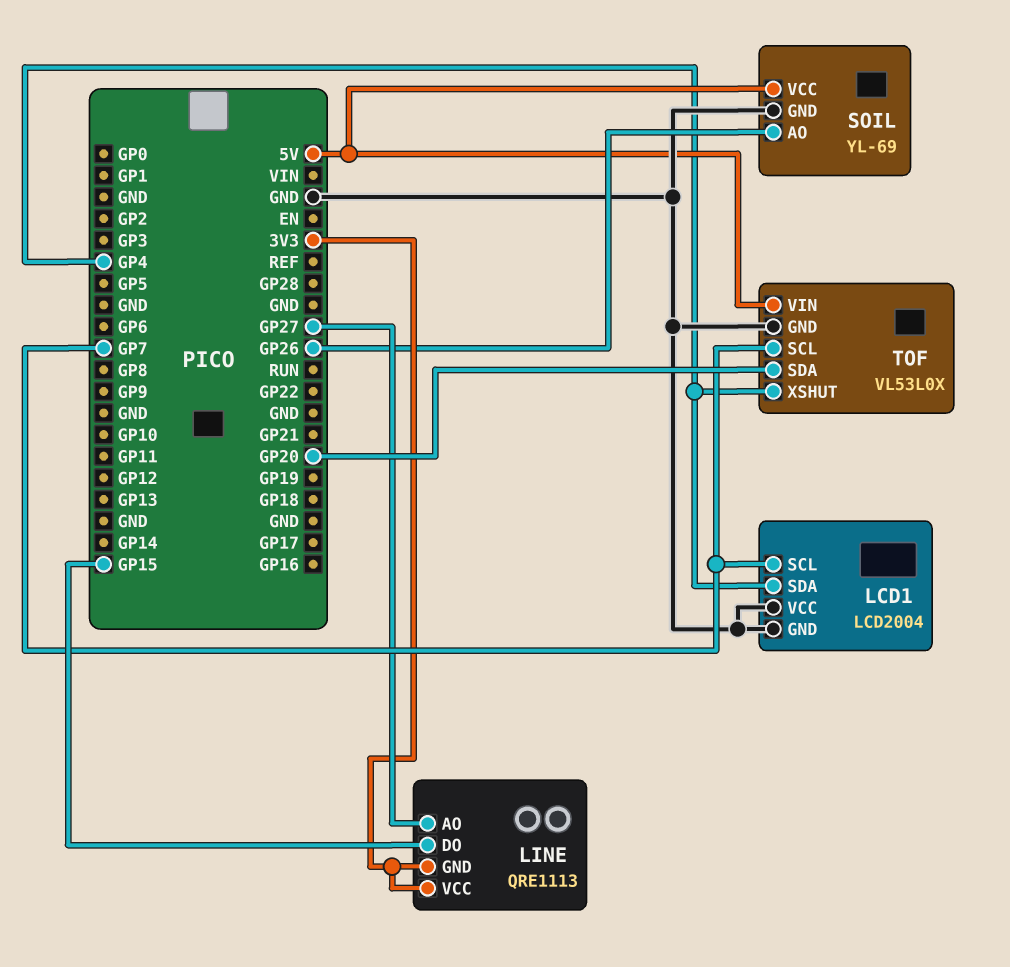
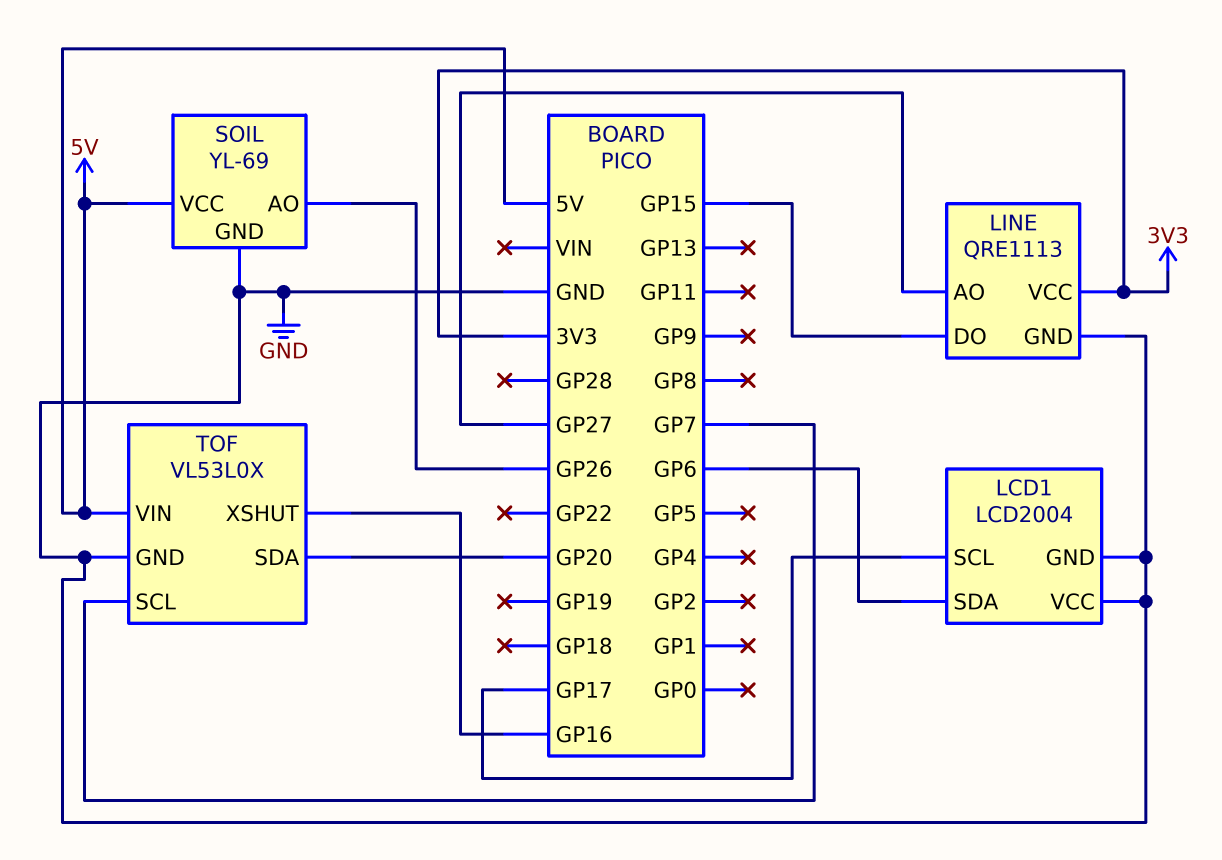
LCD1 pin SCL: GP7 -> GP17
LCD1 pin SDA: GP4 -> GP6
LINE pin GND: 3V3 -> GND
TOF pin XSHUT: GP4 -> GP16

